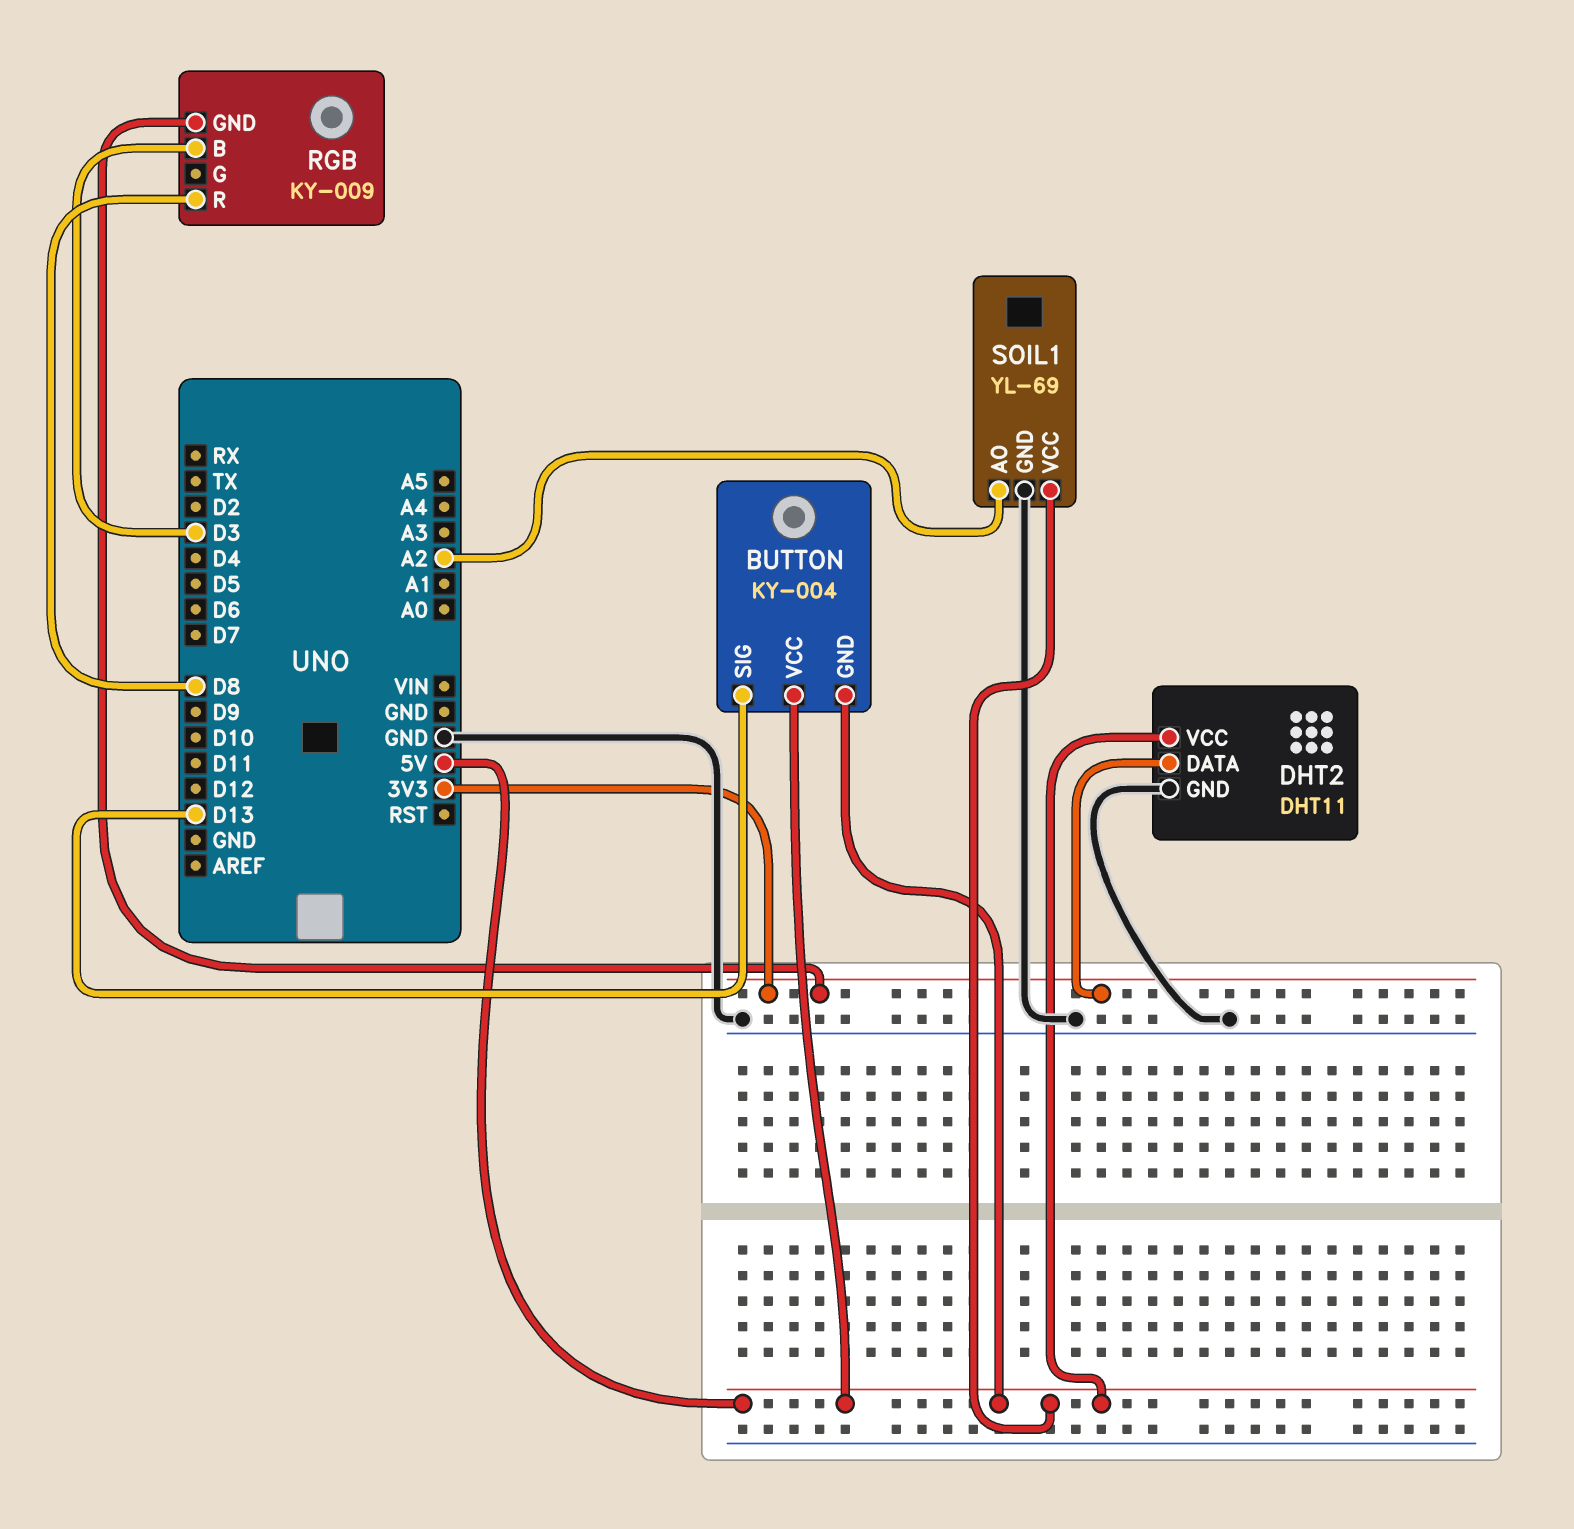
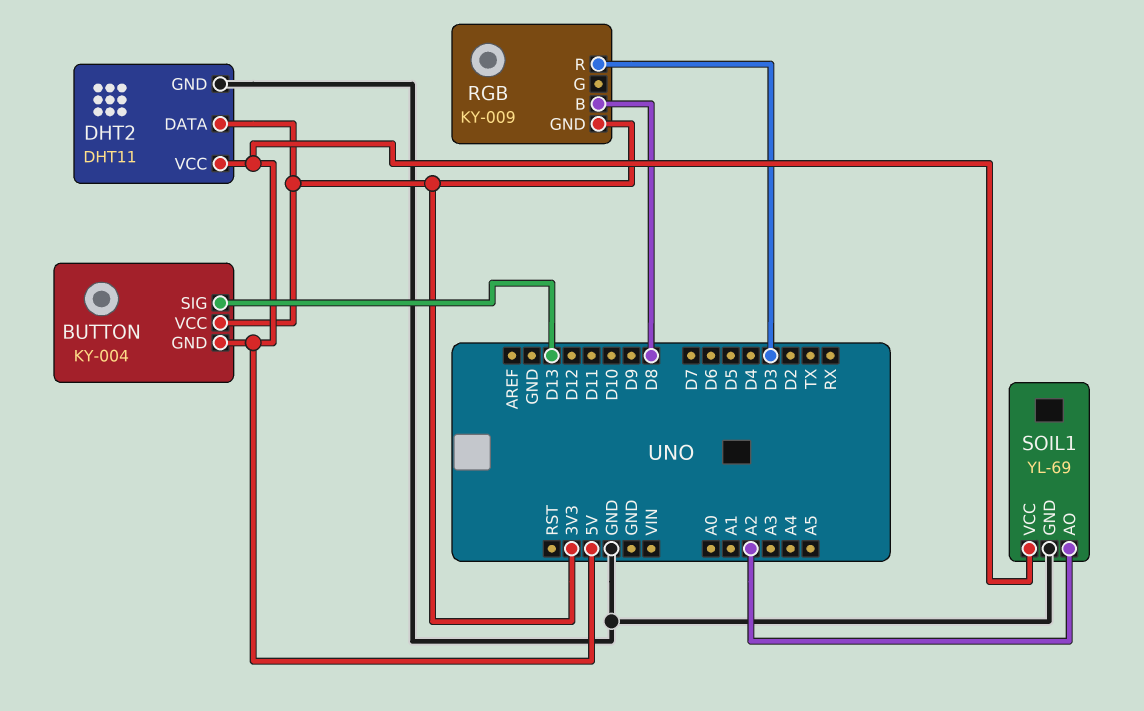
BUTTON pin VCC: 5V -> 3V3
RGB pin B: D3 -> D8
RGB pin R: D8 -> D3

